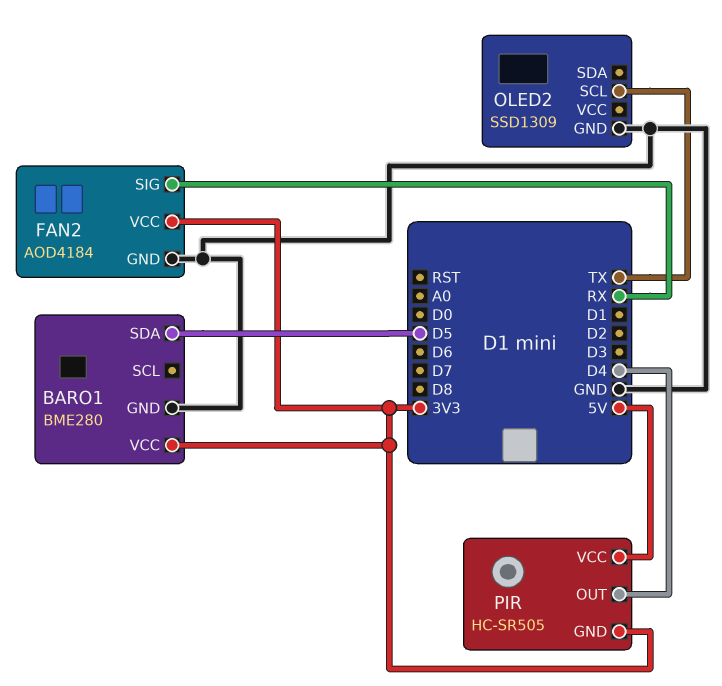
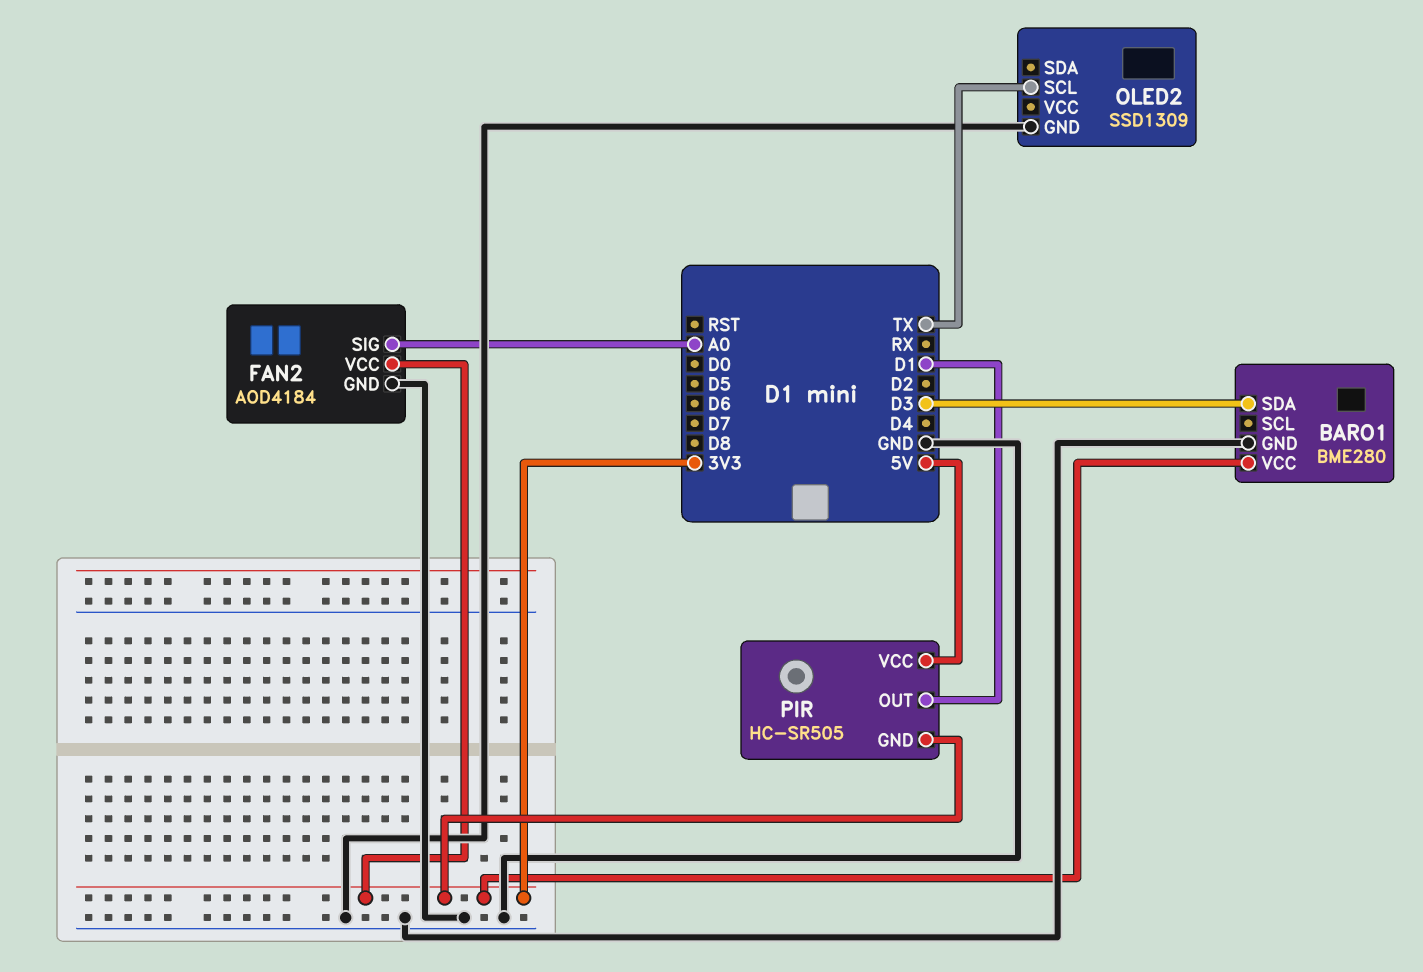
BARO1 pin SDA: D5 -> D3
FAN2 pin SIG: RX -> A0
PIR pin OUT: D4 -> D1

